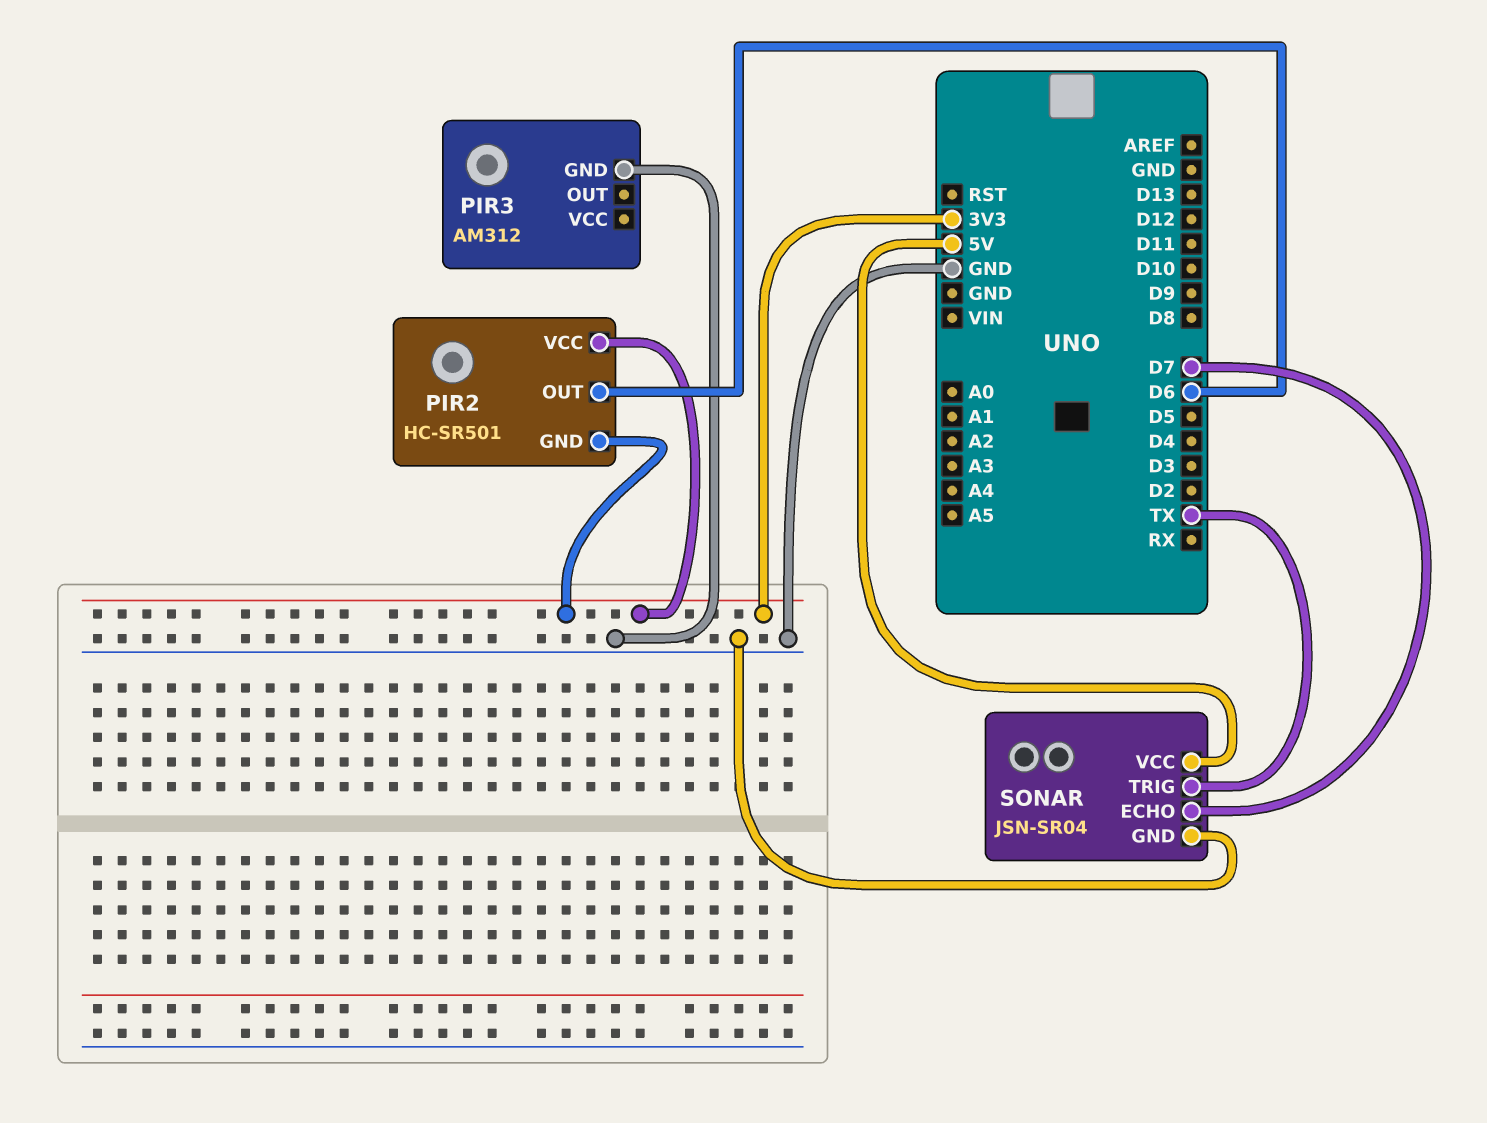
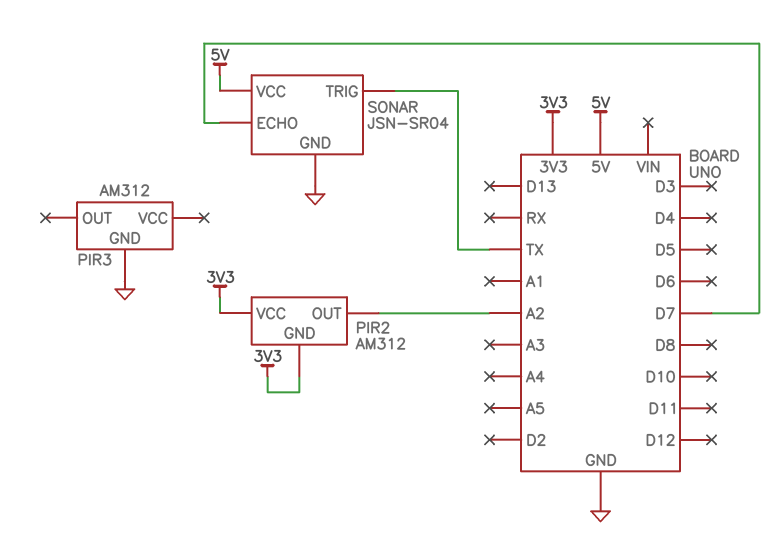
PIR2: HC-SR501 -> AM312
PIR2 pin OUT: D6 -> A2

